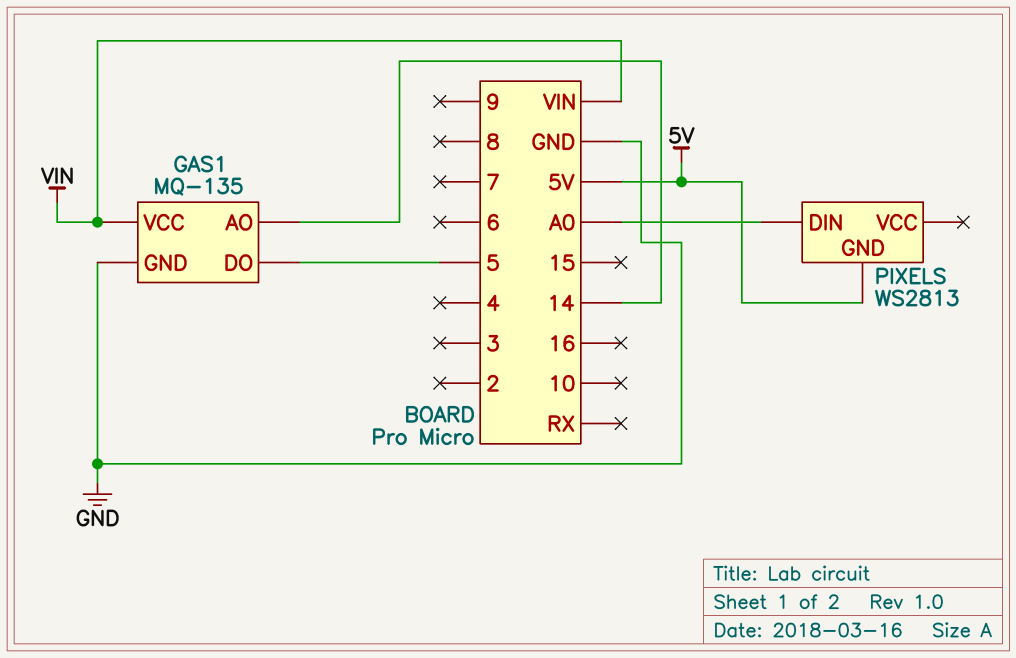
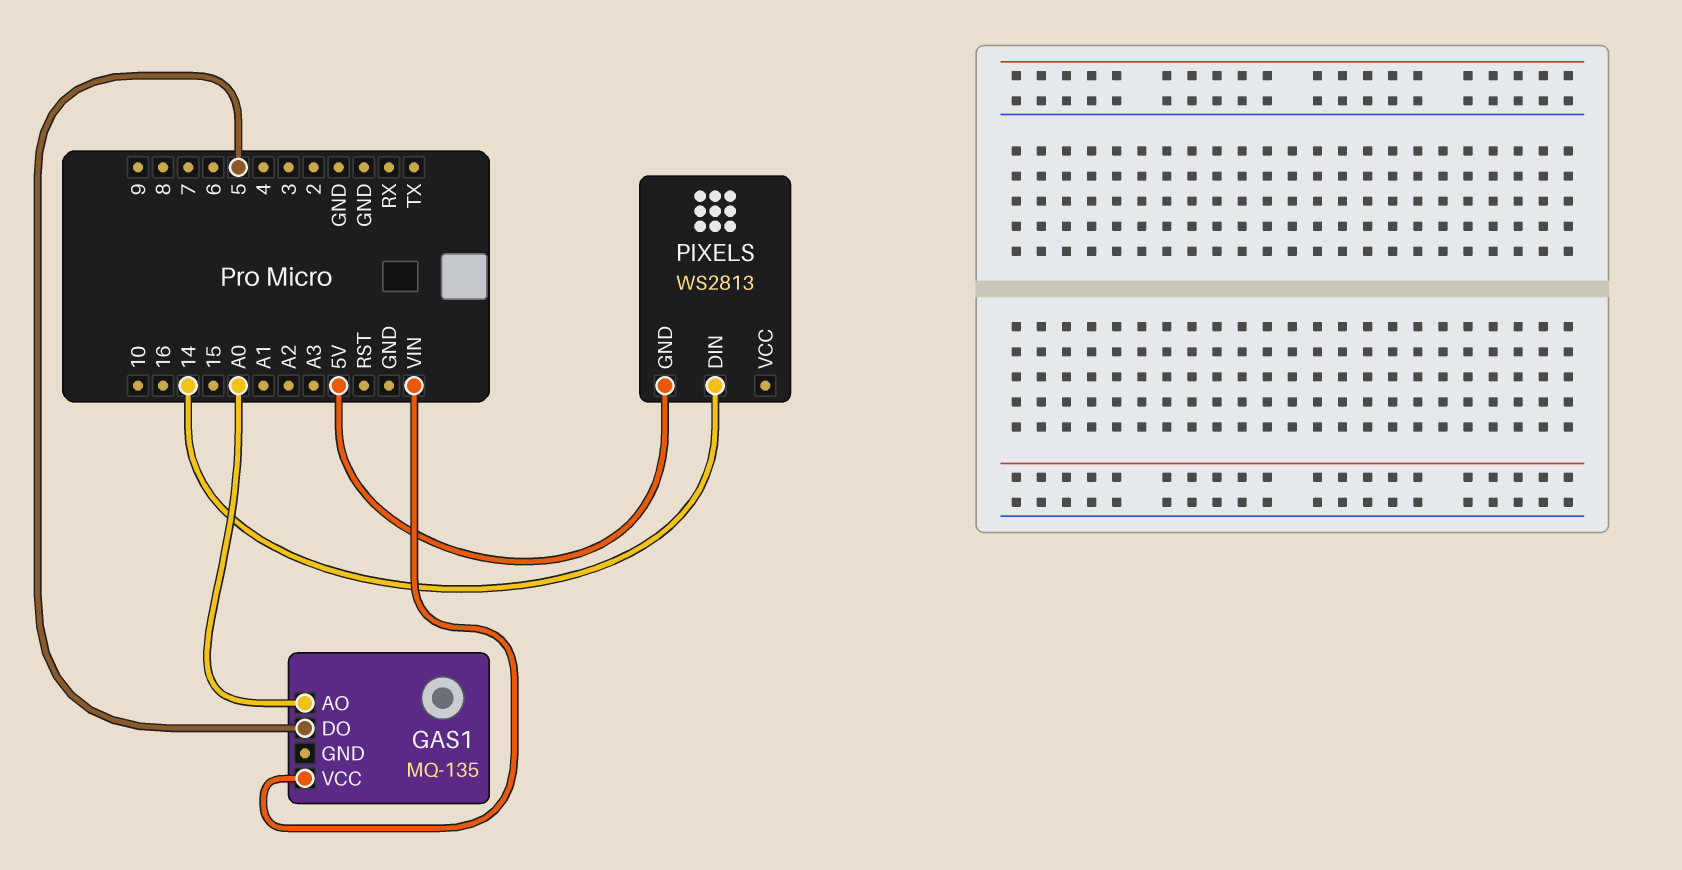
GAS1 pin AO: 14 -> A0
GAS1 pin GND: GND -> none
PIXELS pin DIN: A0 -> 14

